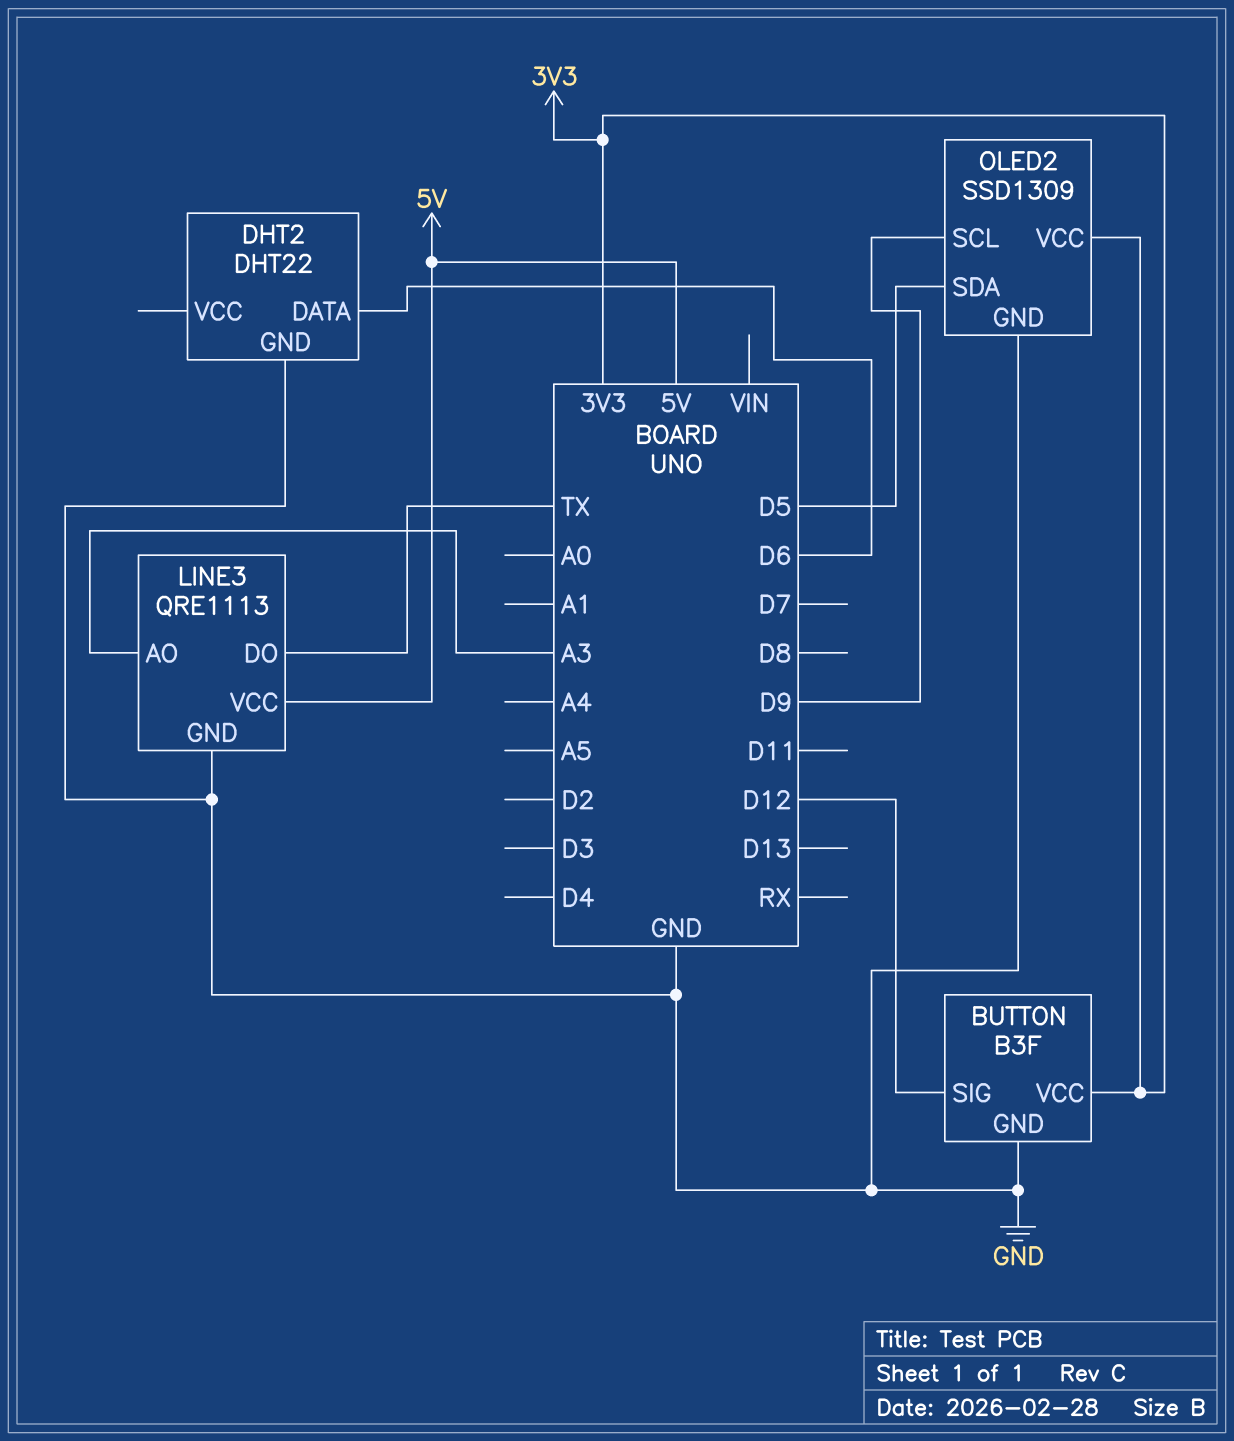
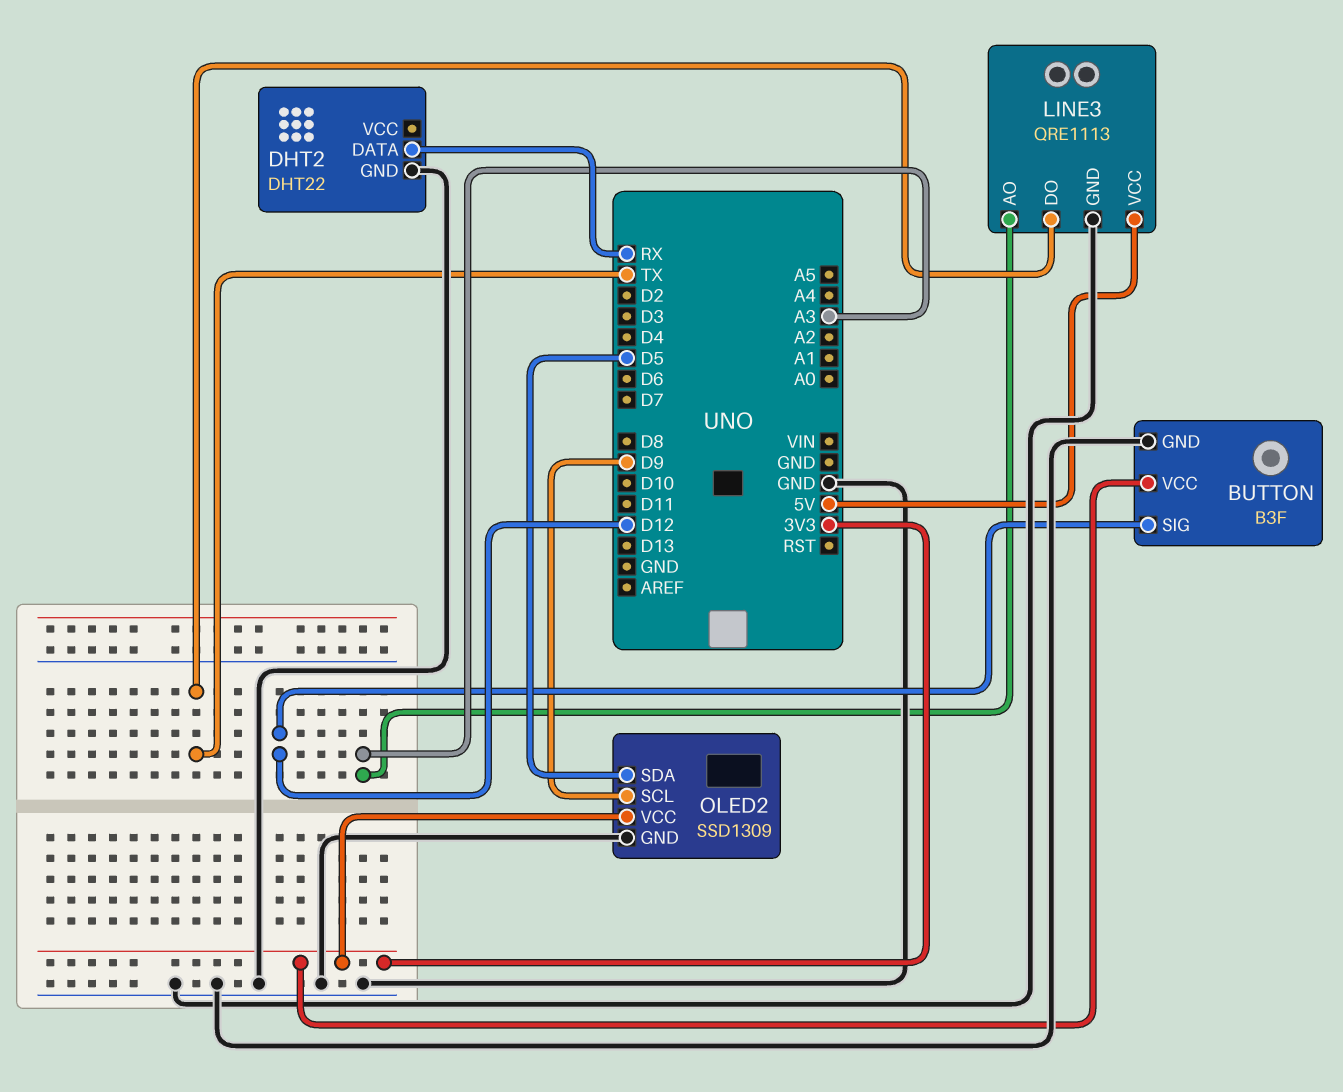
DHT2 pin DATA: D6 -> RX

